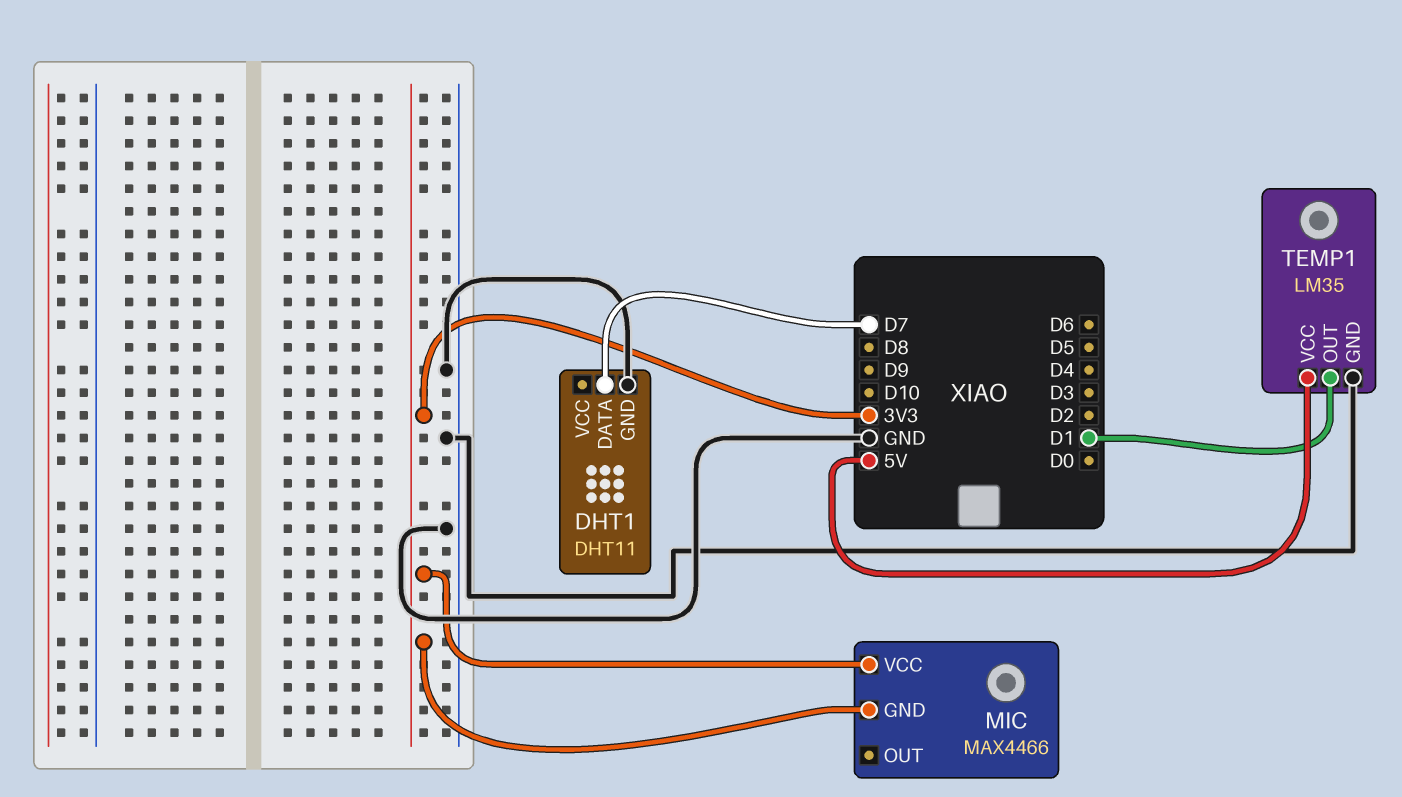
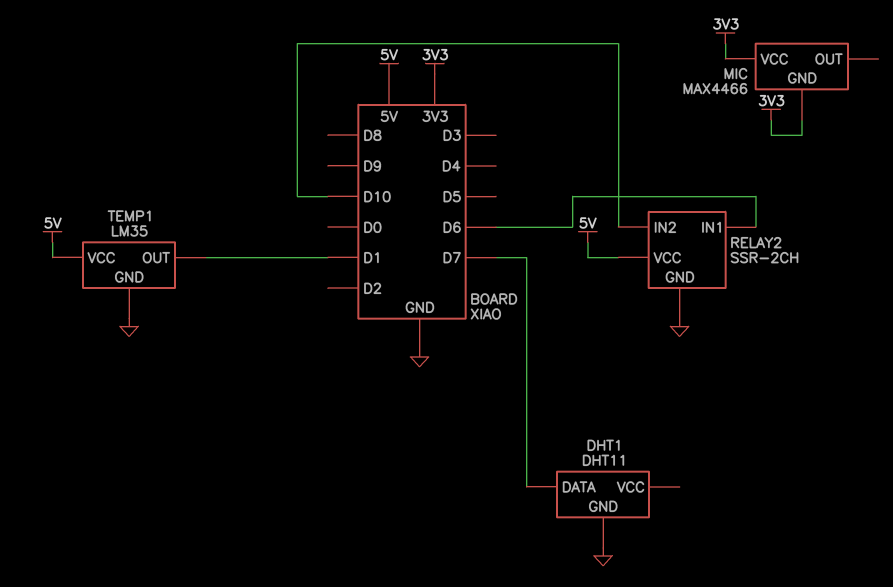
RELAY2: none -> SSR-2CH
RELAY2 pin GND: none -> GND
RELAY2 pin IN1: none -> D6
RELAY2 pin IN2: none -> D10
RELAY2 pin VCC: none -> 5V

